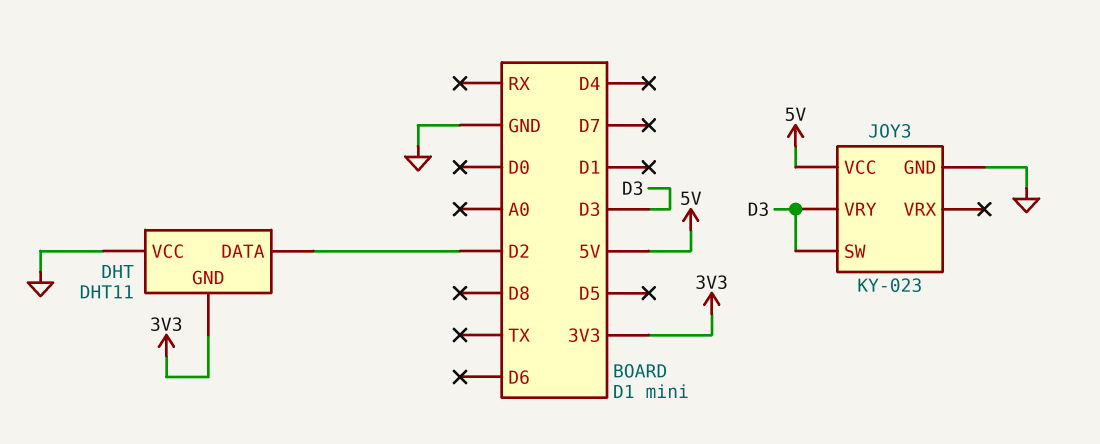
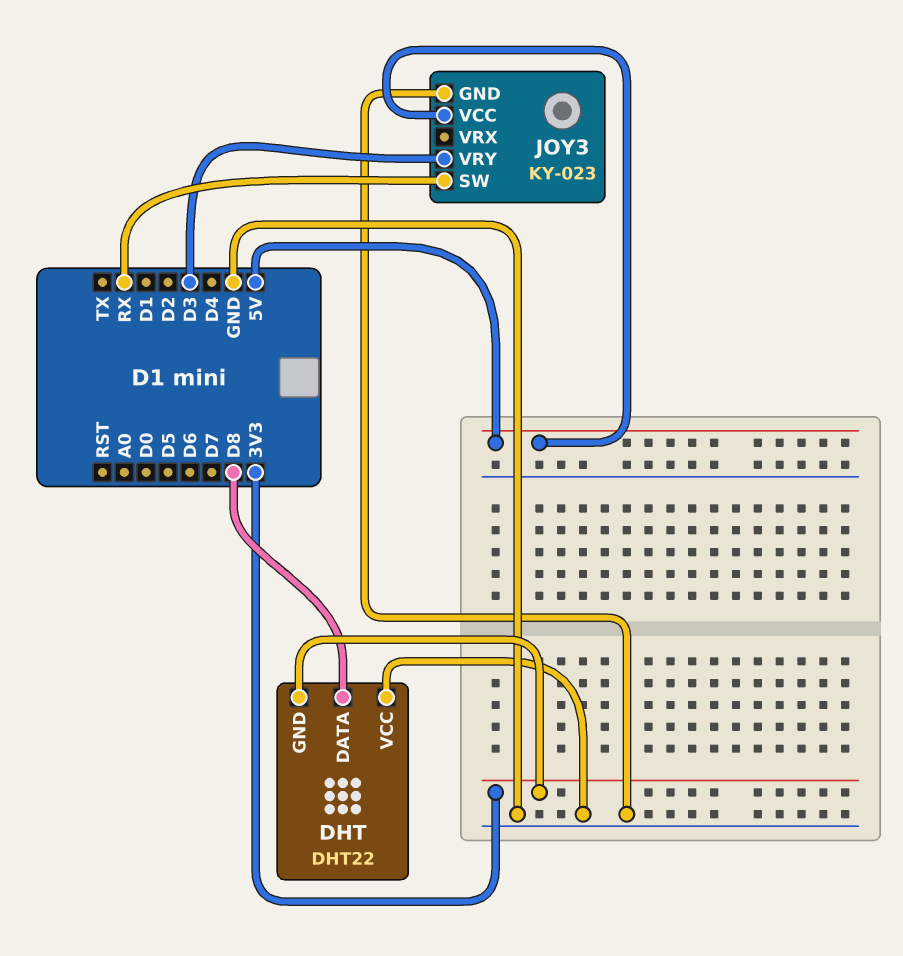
DHT: DHT11 -> DHT22
DHT pin DATA: D2 -> D8
JOY3 pin SW: D3 -> RX

